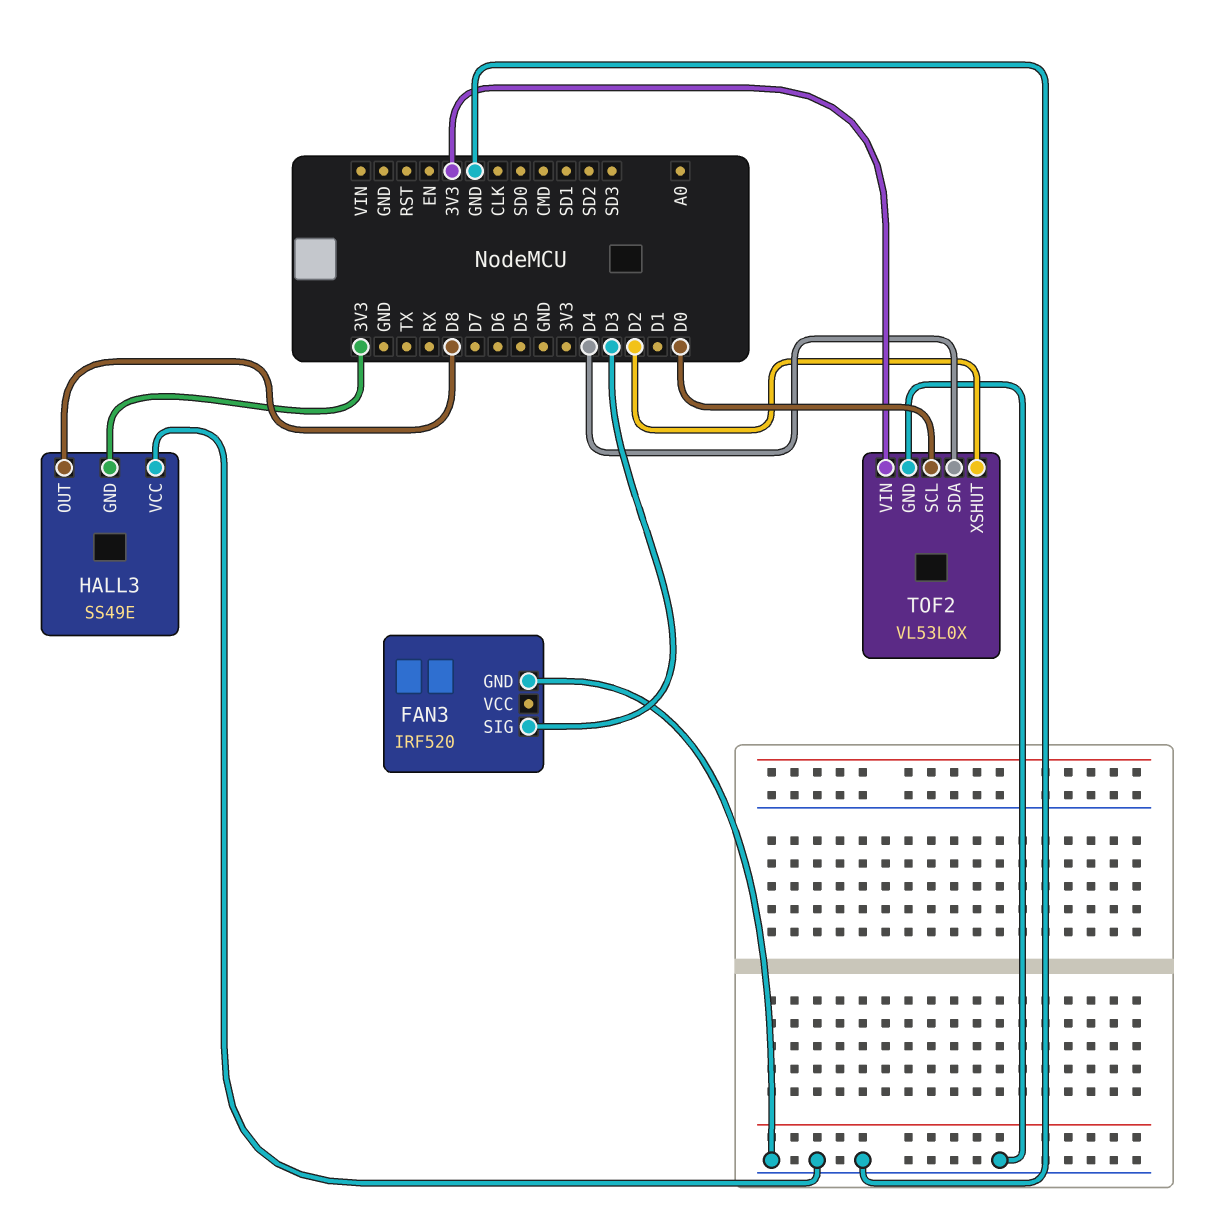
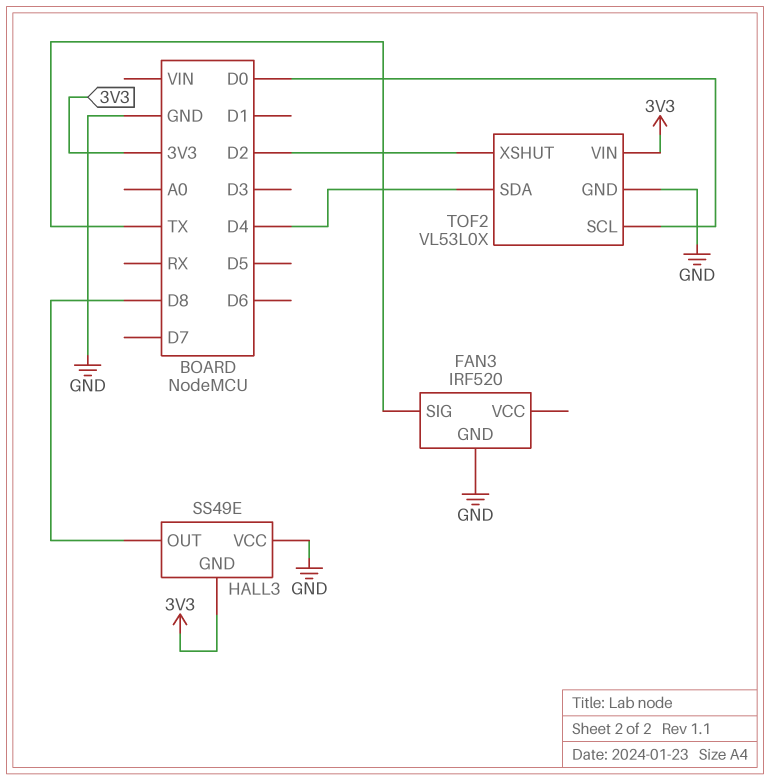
FAN3 pin SIG: D3 -> TX

